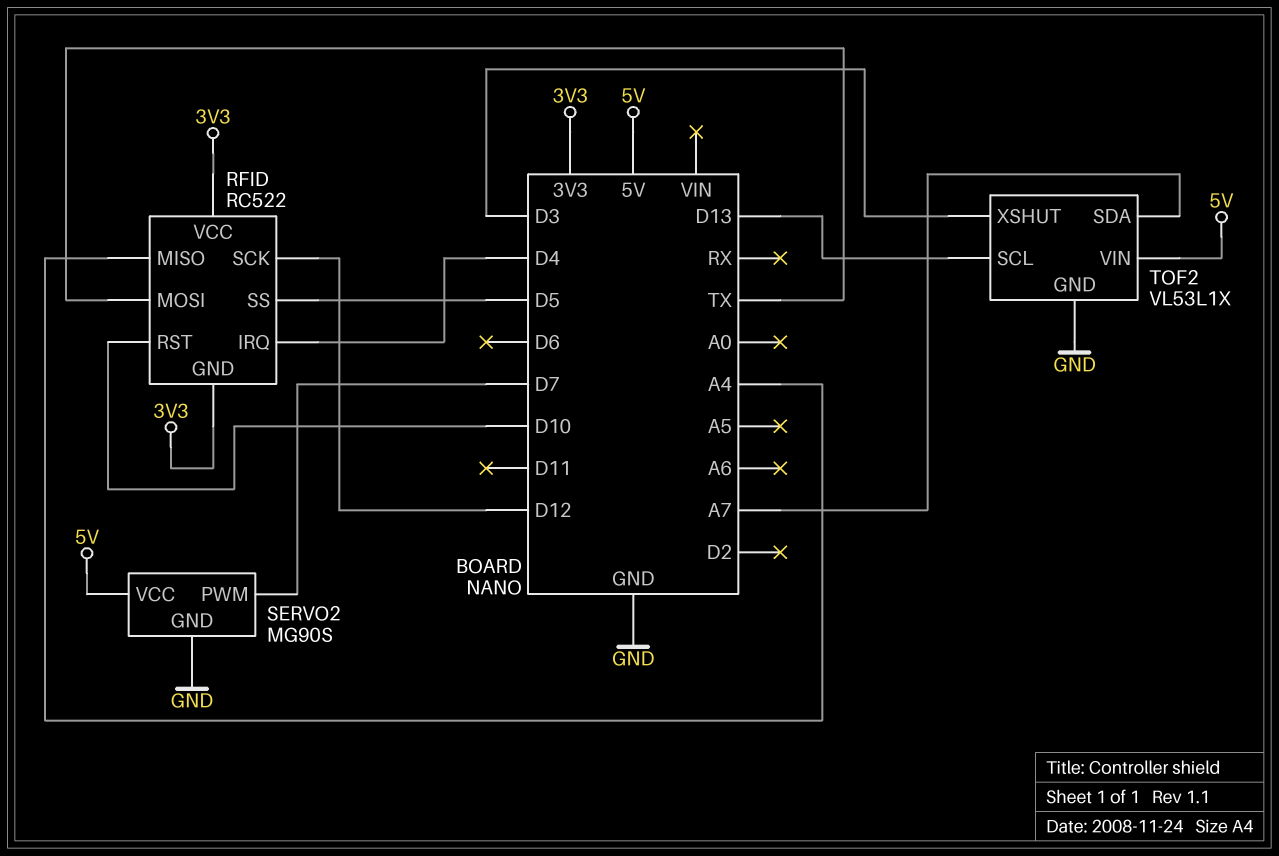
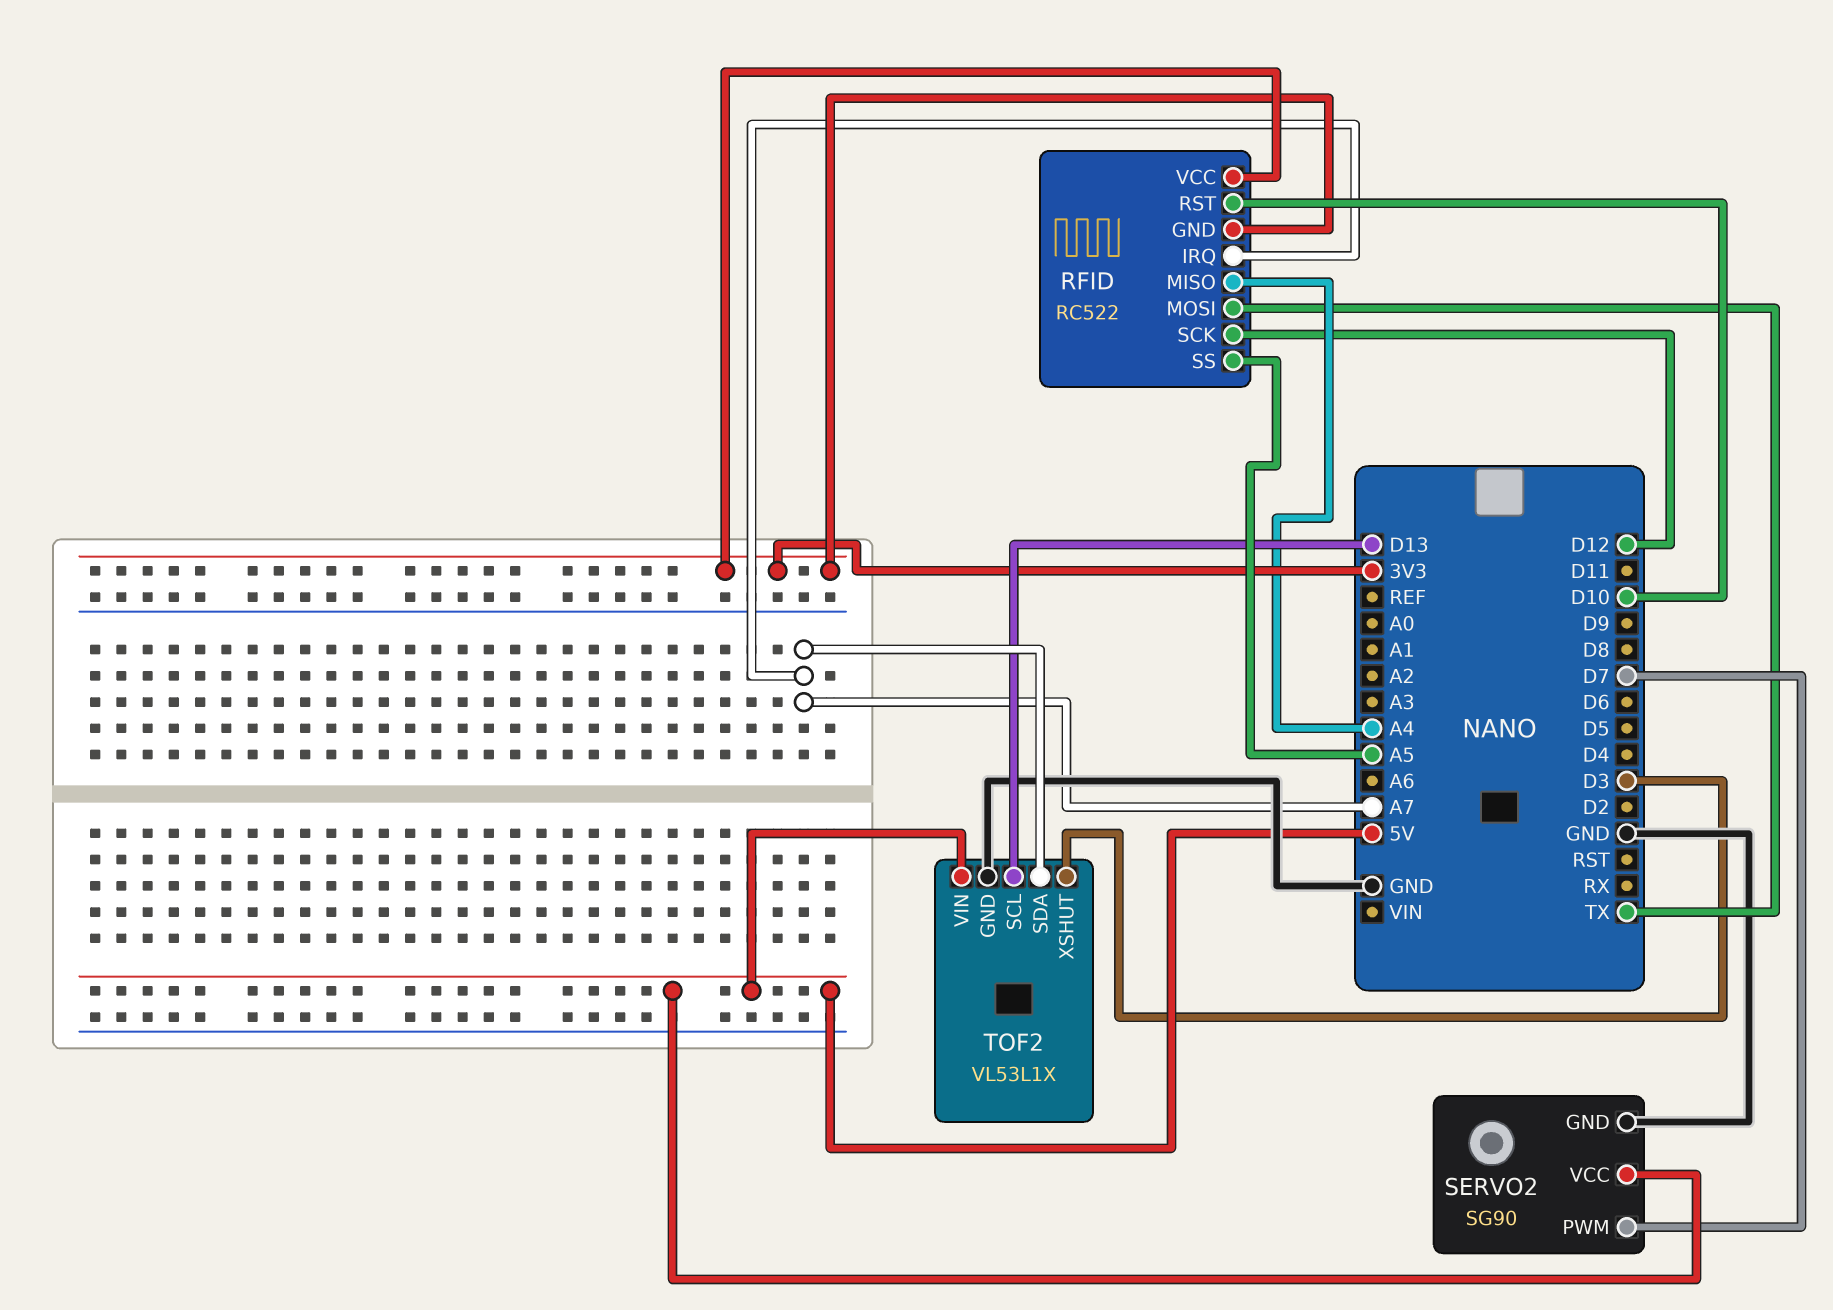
RFID pin IRQ: D4 -> A7
RFID pin SS: D5 -> A5
SERVO2: MG90S -> SG90

